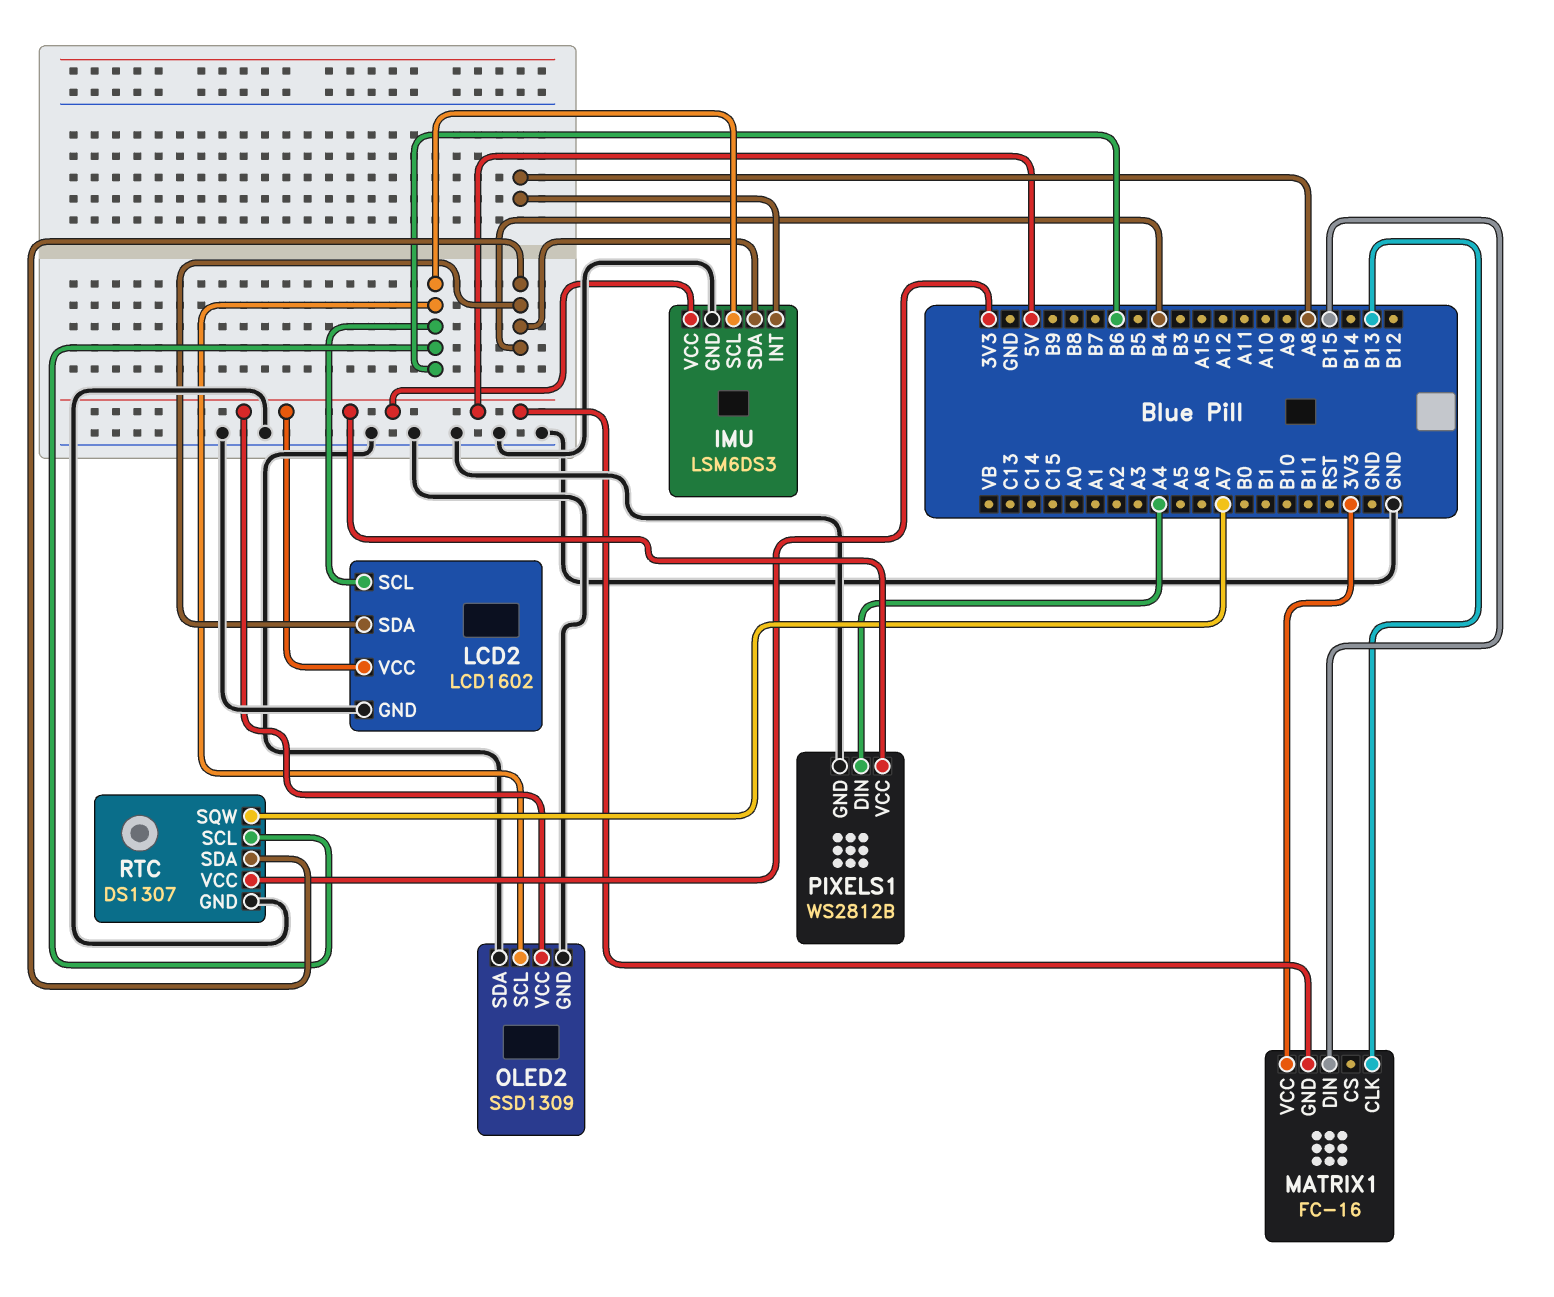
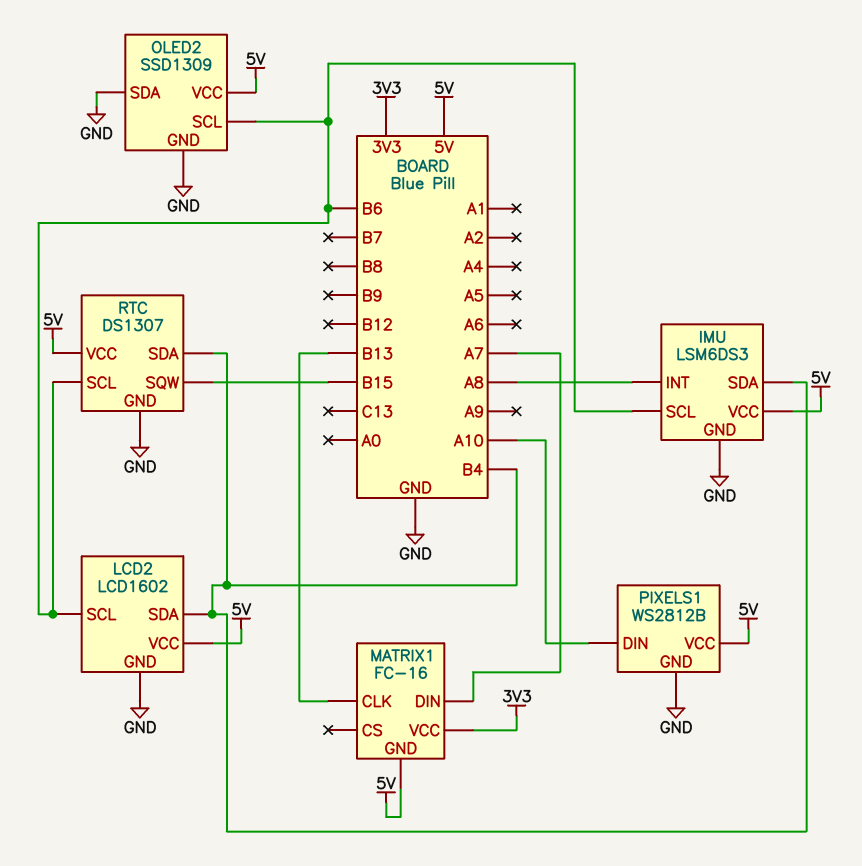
MATRIX1 pin DIN: B15 -> A7
PIXELS1 pin DIN: A4 -> A10
RTC pin SQW: A7 -> B15
RTC pin VCC: 3V3 -> 5V

